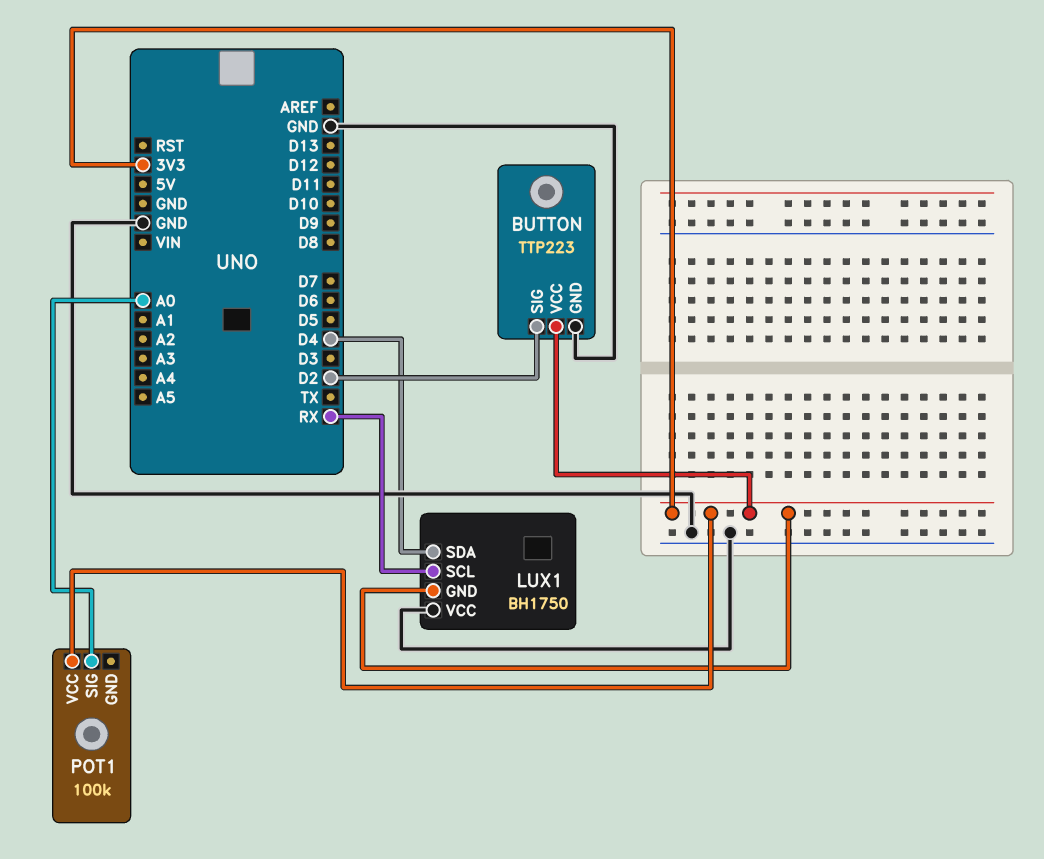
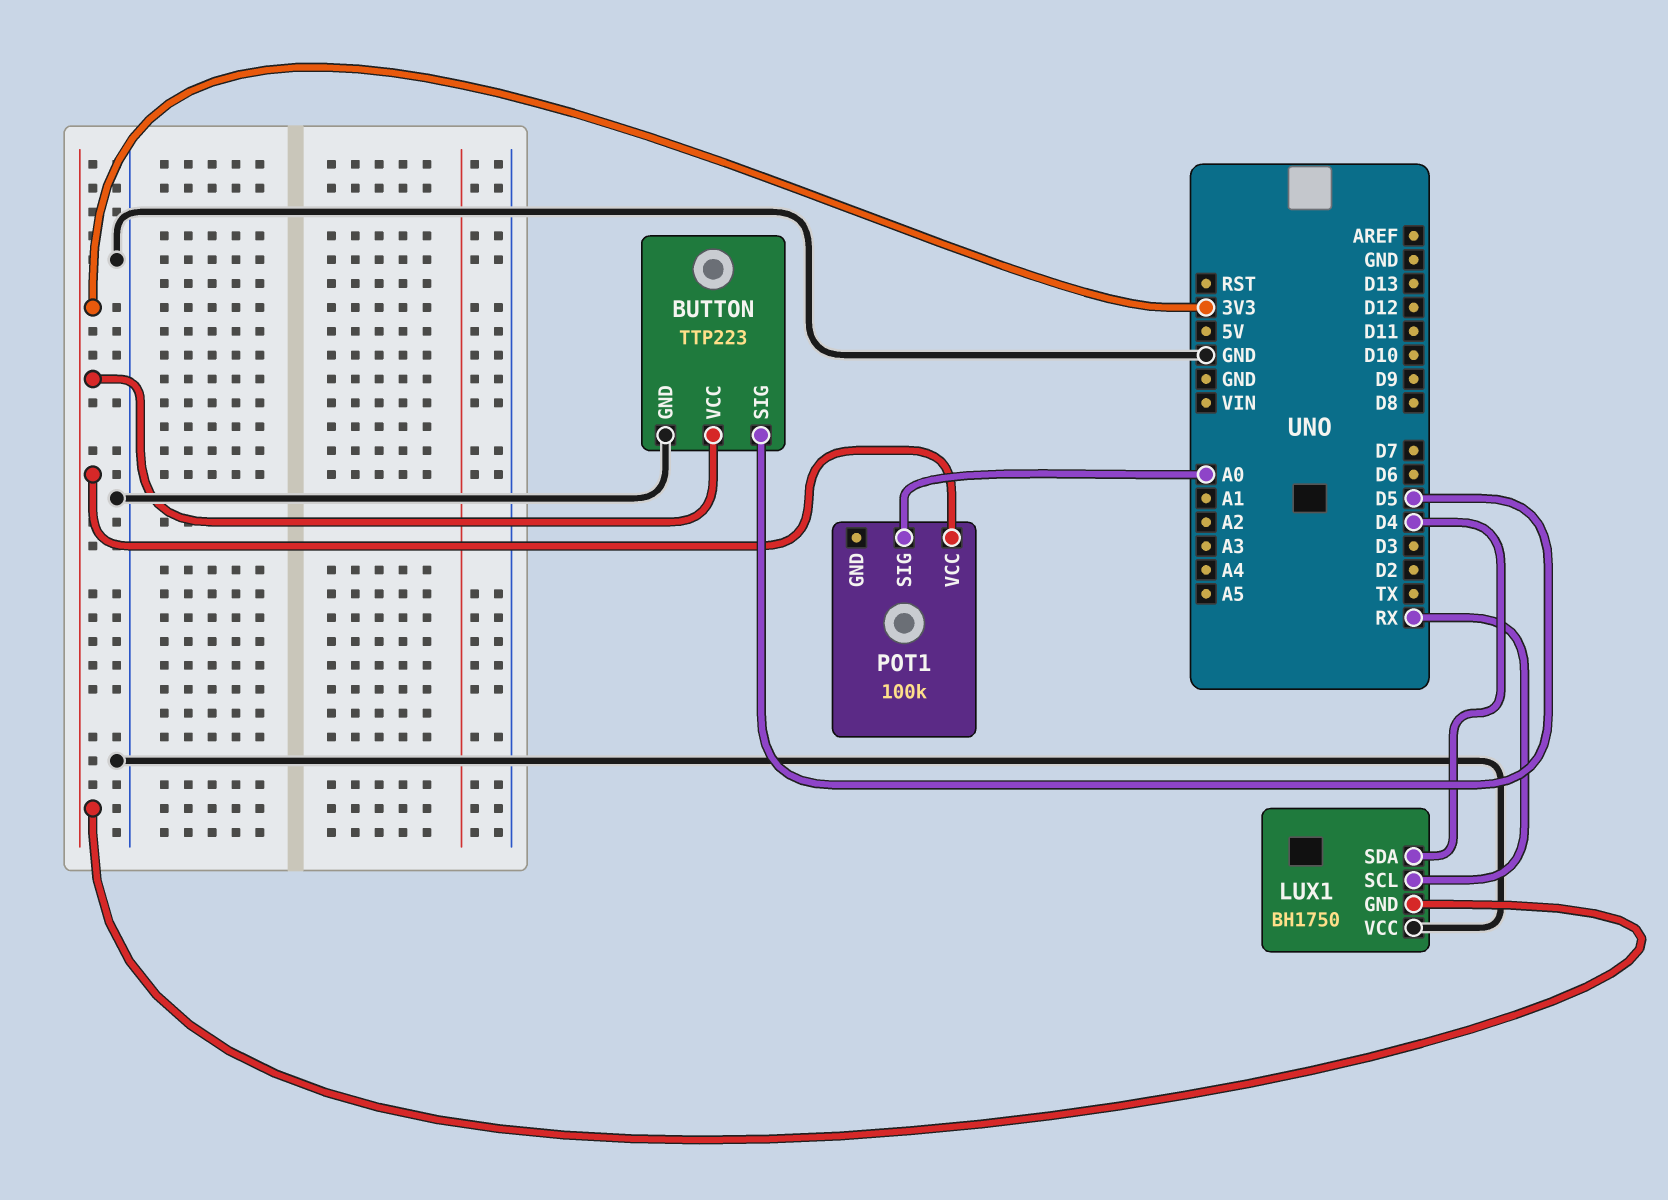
BUTTON pin SIG: D2 -> D5

